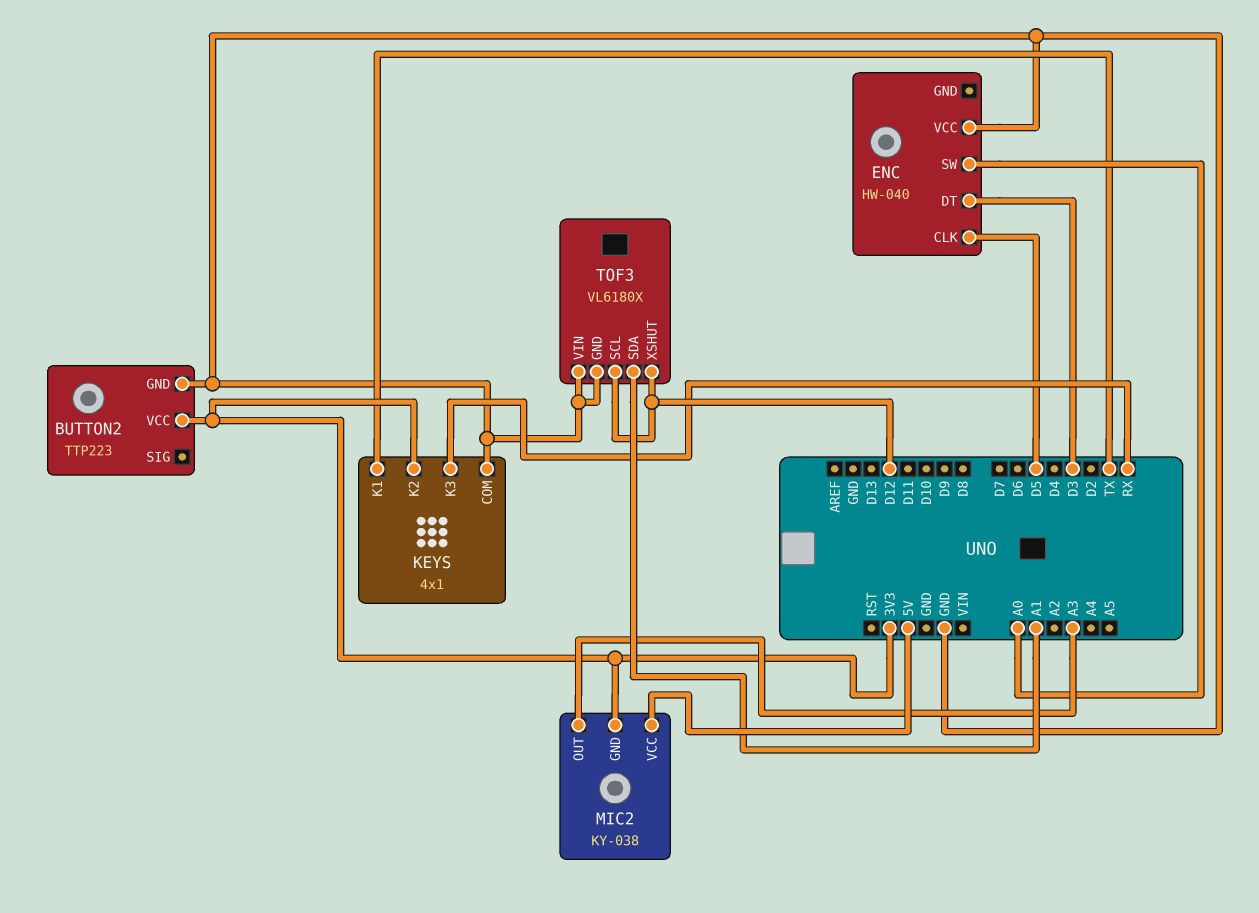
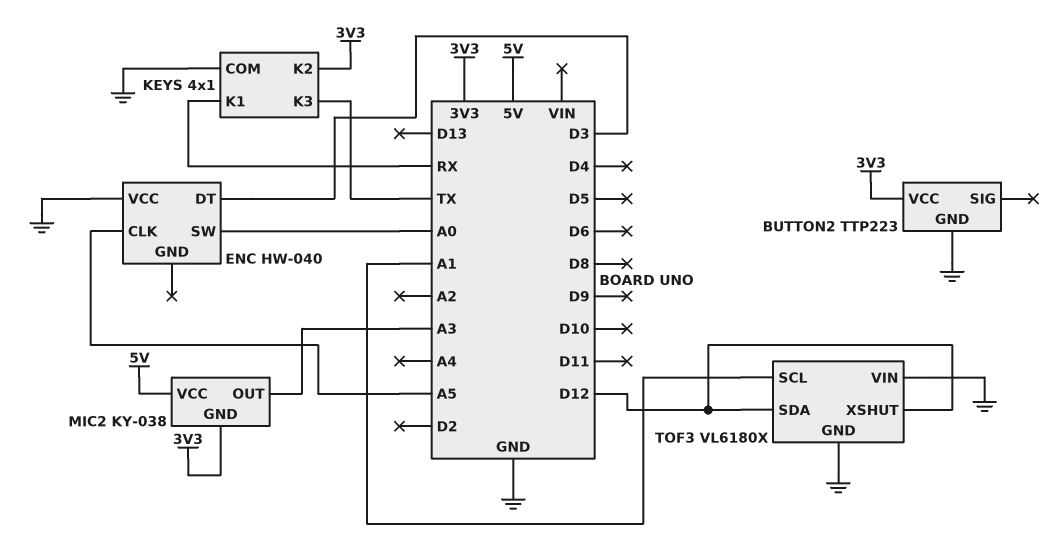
ENC pin CLK: D5 -> A5
KEYS pin K1: TX -> RX
KEYS pin K3: RX -> TX
TOF3 pin SCL: D12 -> A1
TOF3 pin SDA: A1 -> D12

